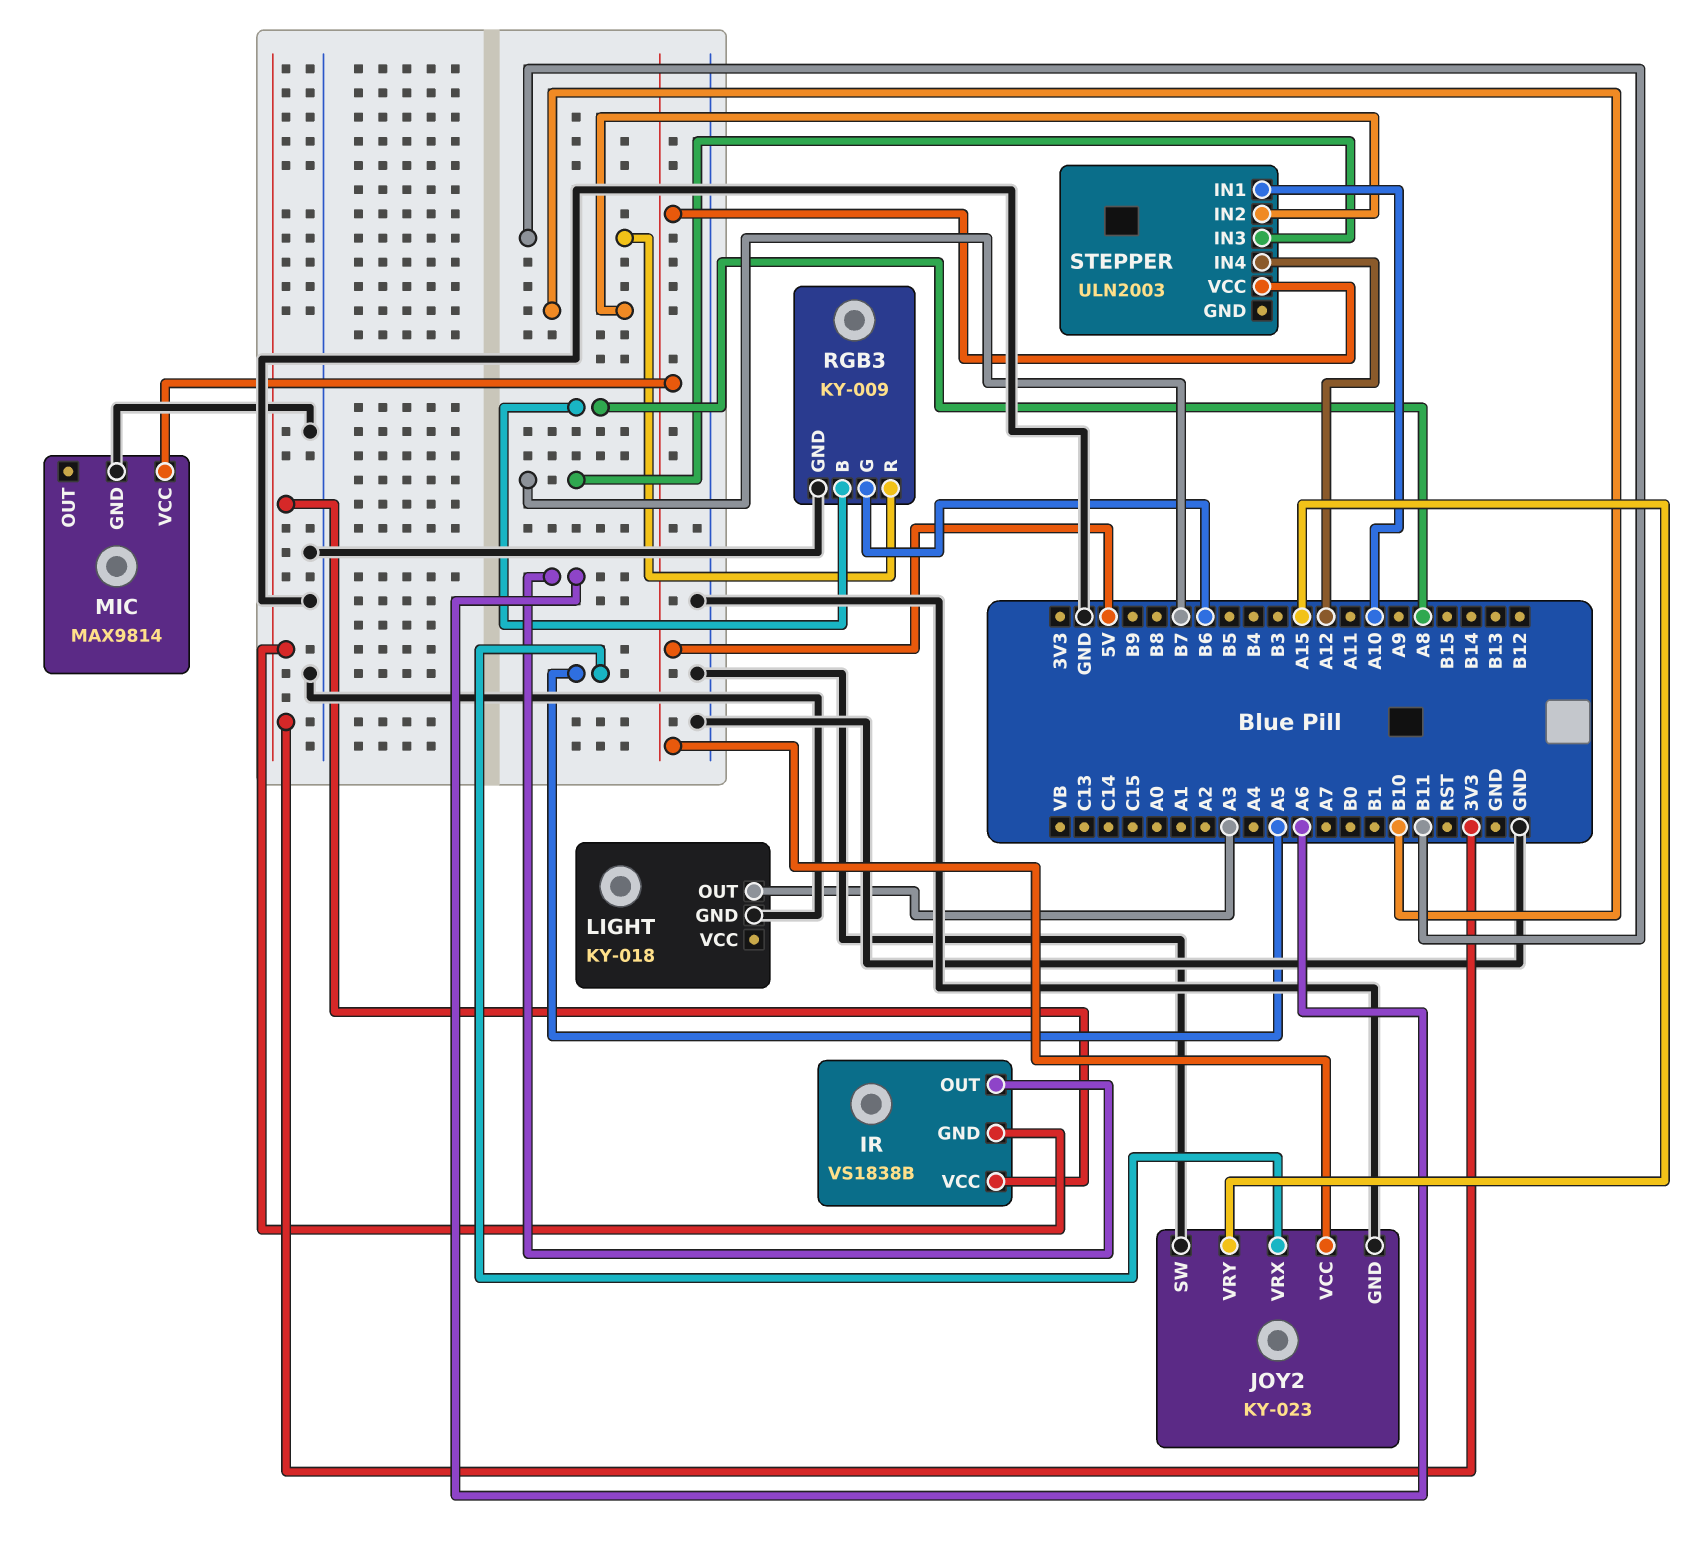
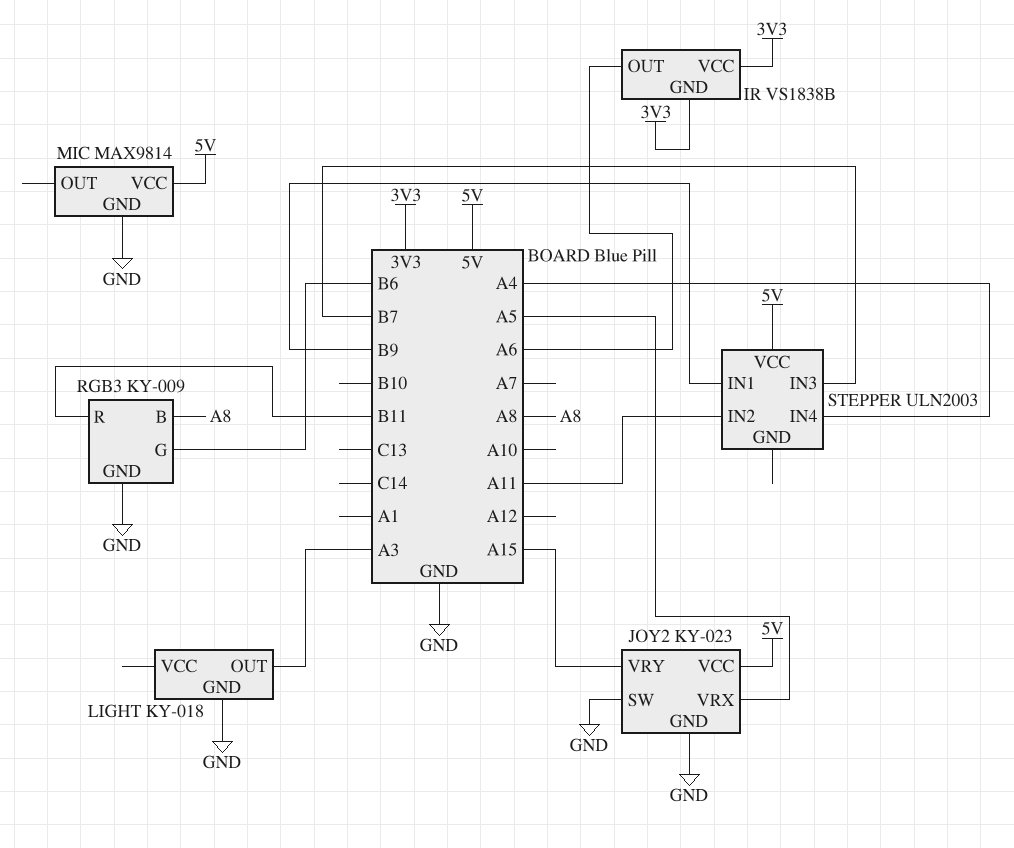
STEPPER pin IN1: A10 -> B9
STEPPER pin IN2: B10 -> A11
STEPPER pin IN4: A12 -> A4

